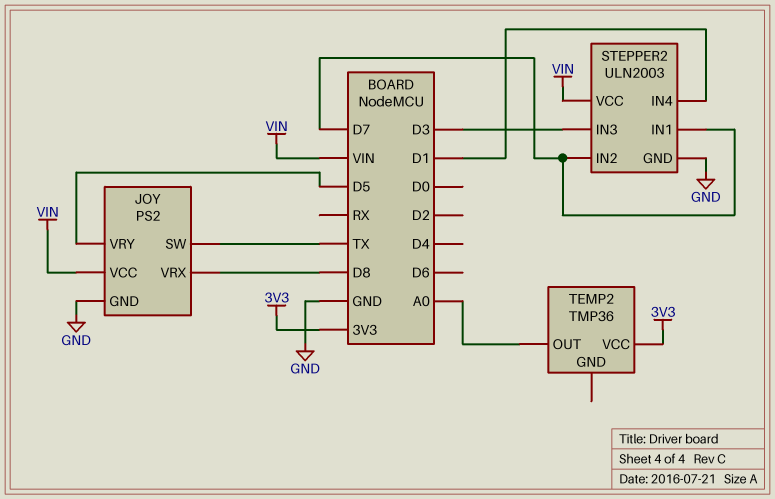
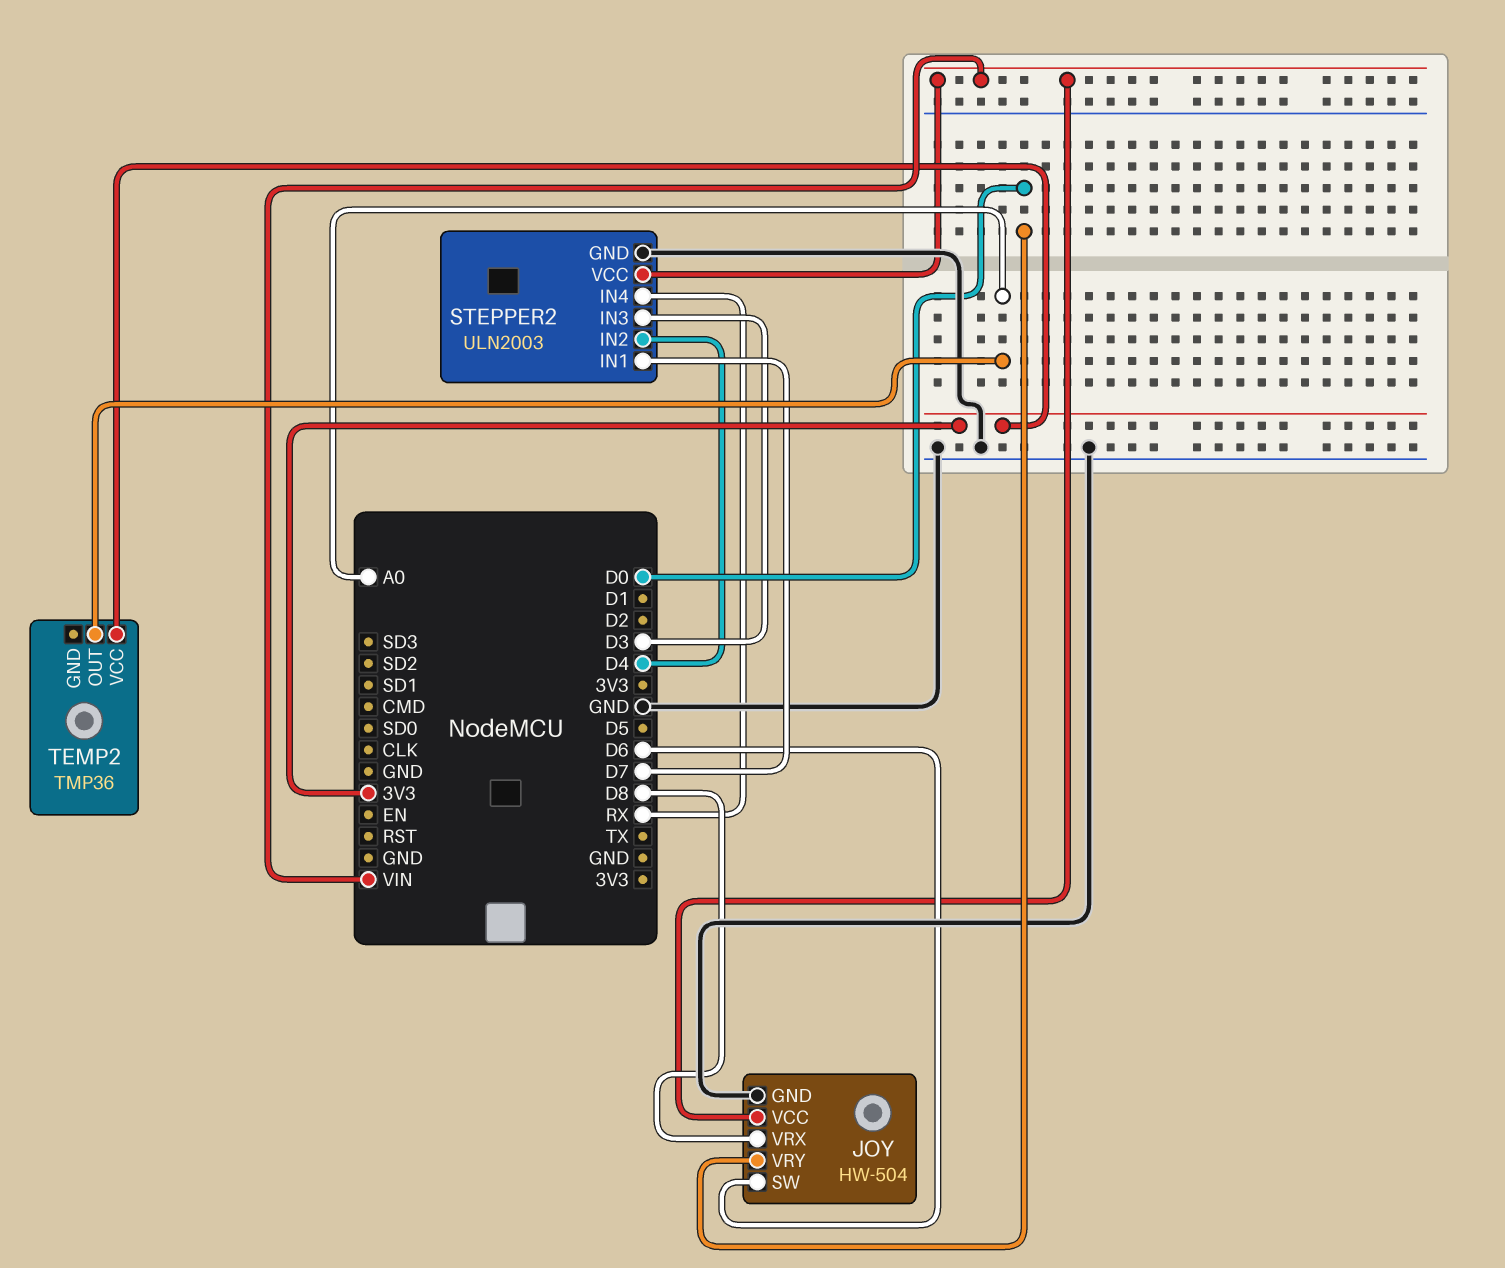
JOY: PS2 -> HW-504
JOY pin SW: TX -> D6
JOY pin VRY: D5 -> D0
STEPPER2 pin IN2: D7 -> D4
STEPPER2 pin IN4: D1 -> RX

